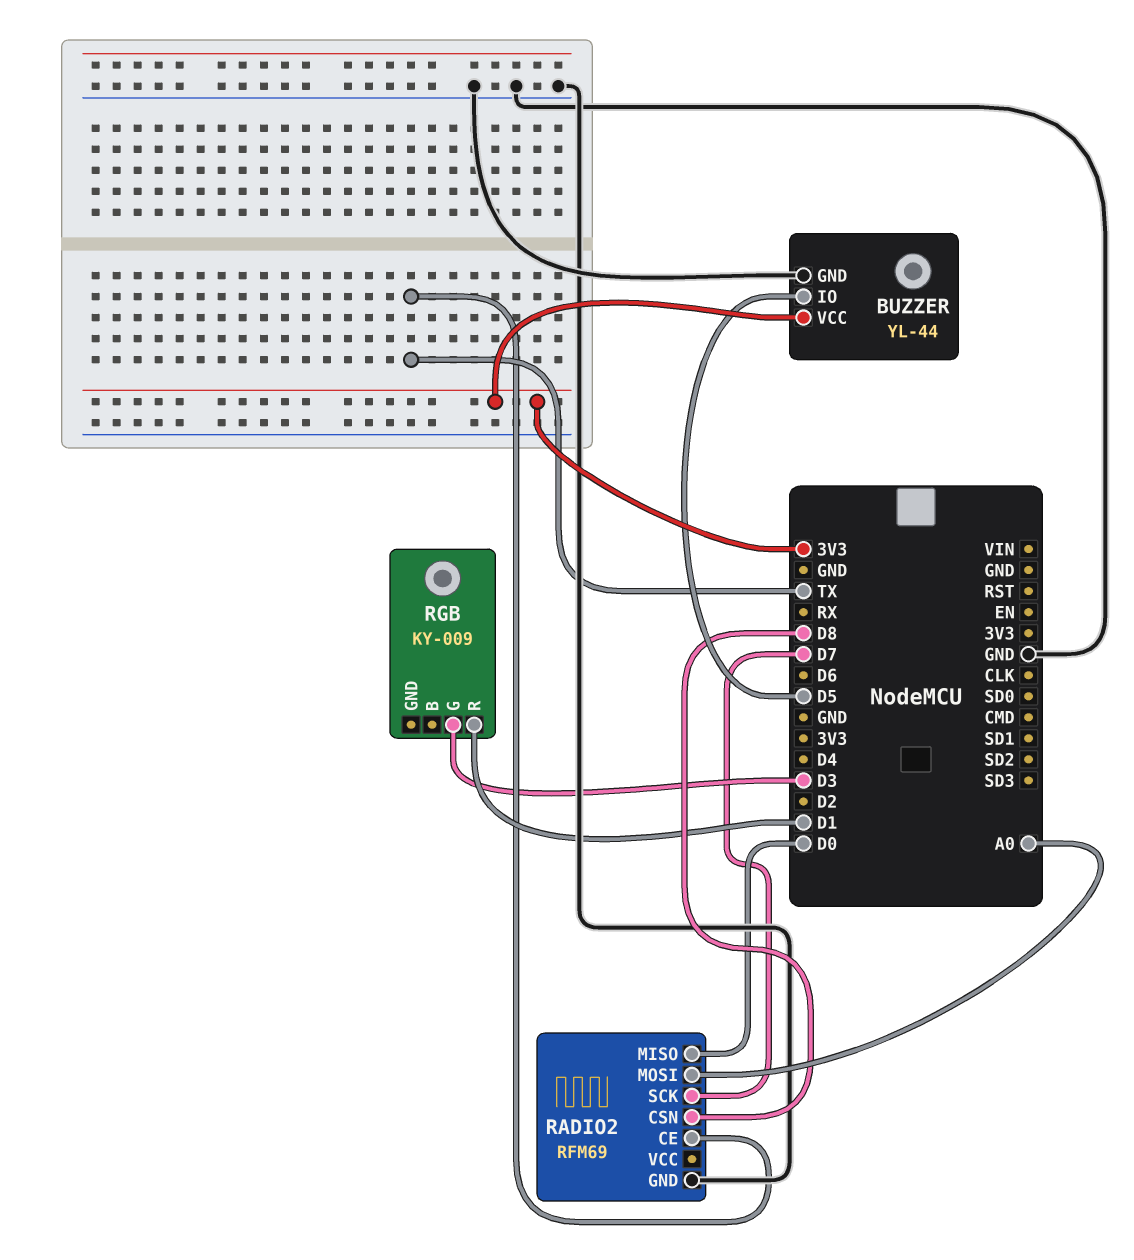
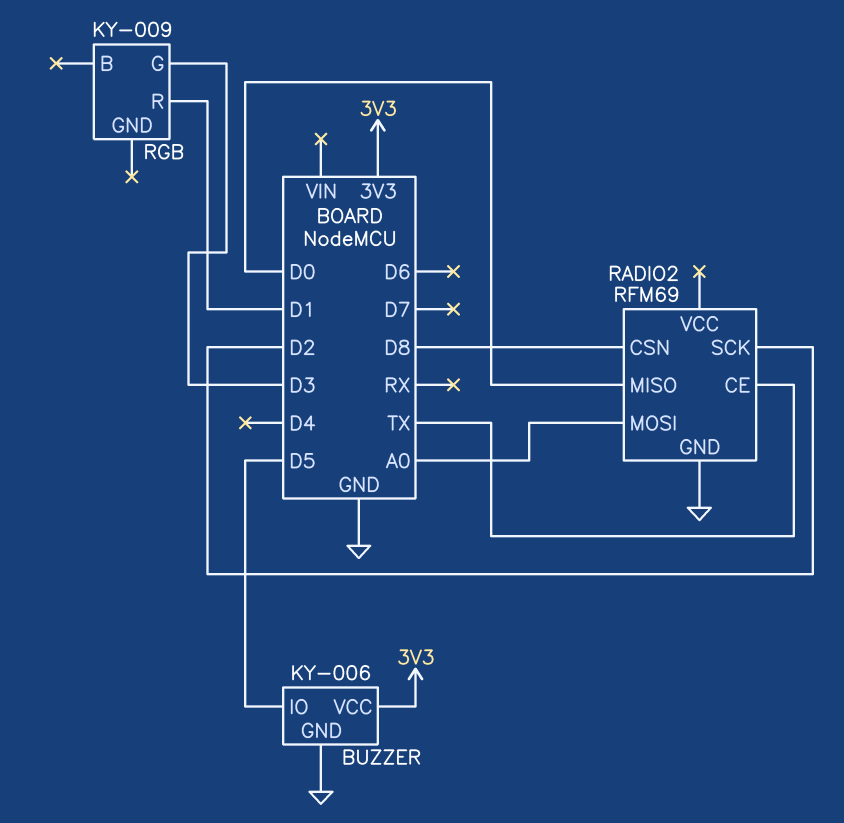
BUZZER: YL-44 -> KY-006
RADIO2 pin SCK: D7 -> D2

